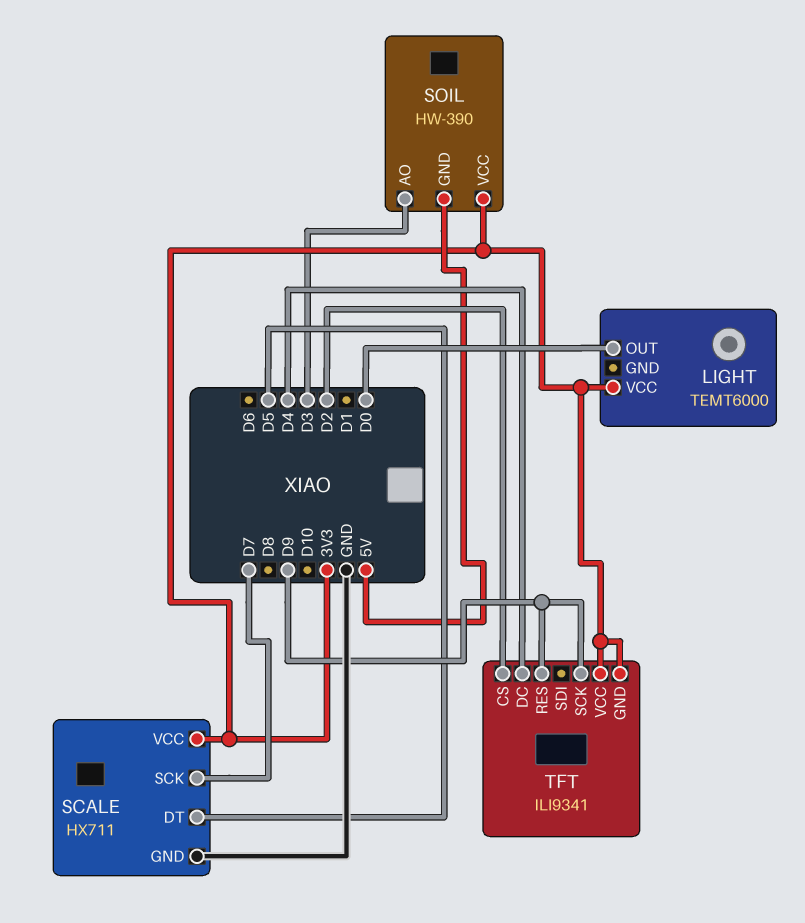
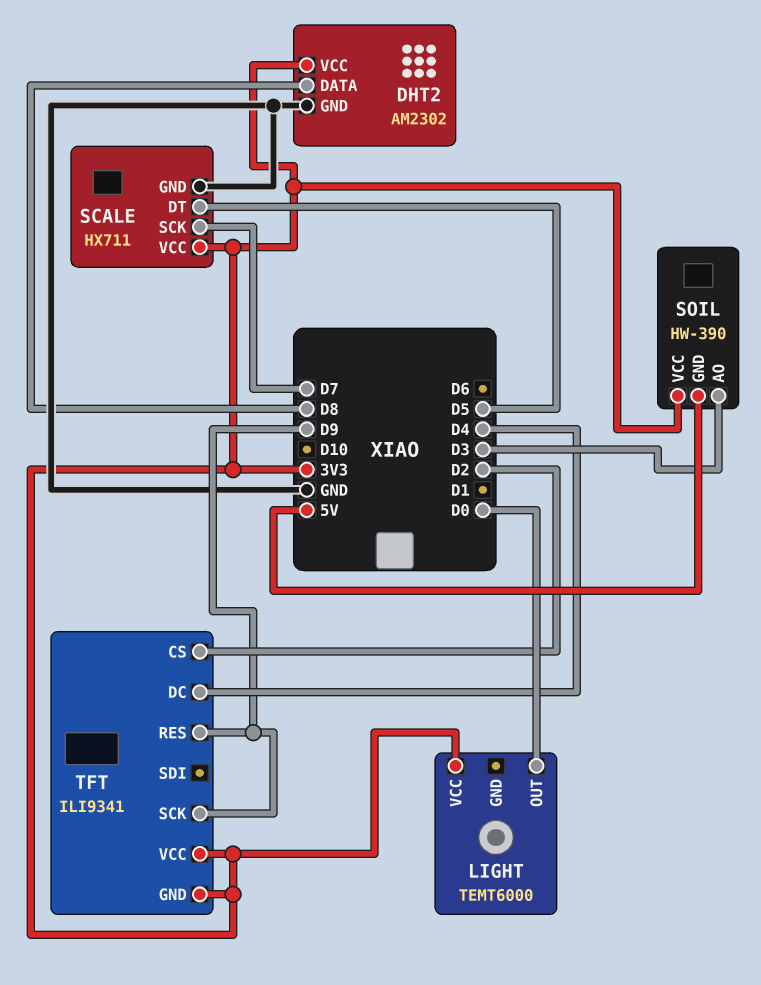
DHT2: none -> AM2302
DHT2 pin DATA: none -> D8
DHT2 pin GND: none -> GND
DHT2 pin VCC: none -> 3V3

